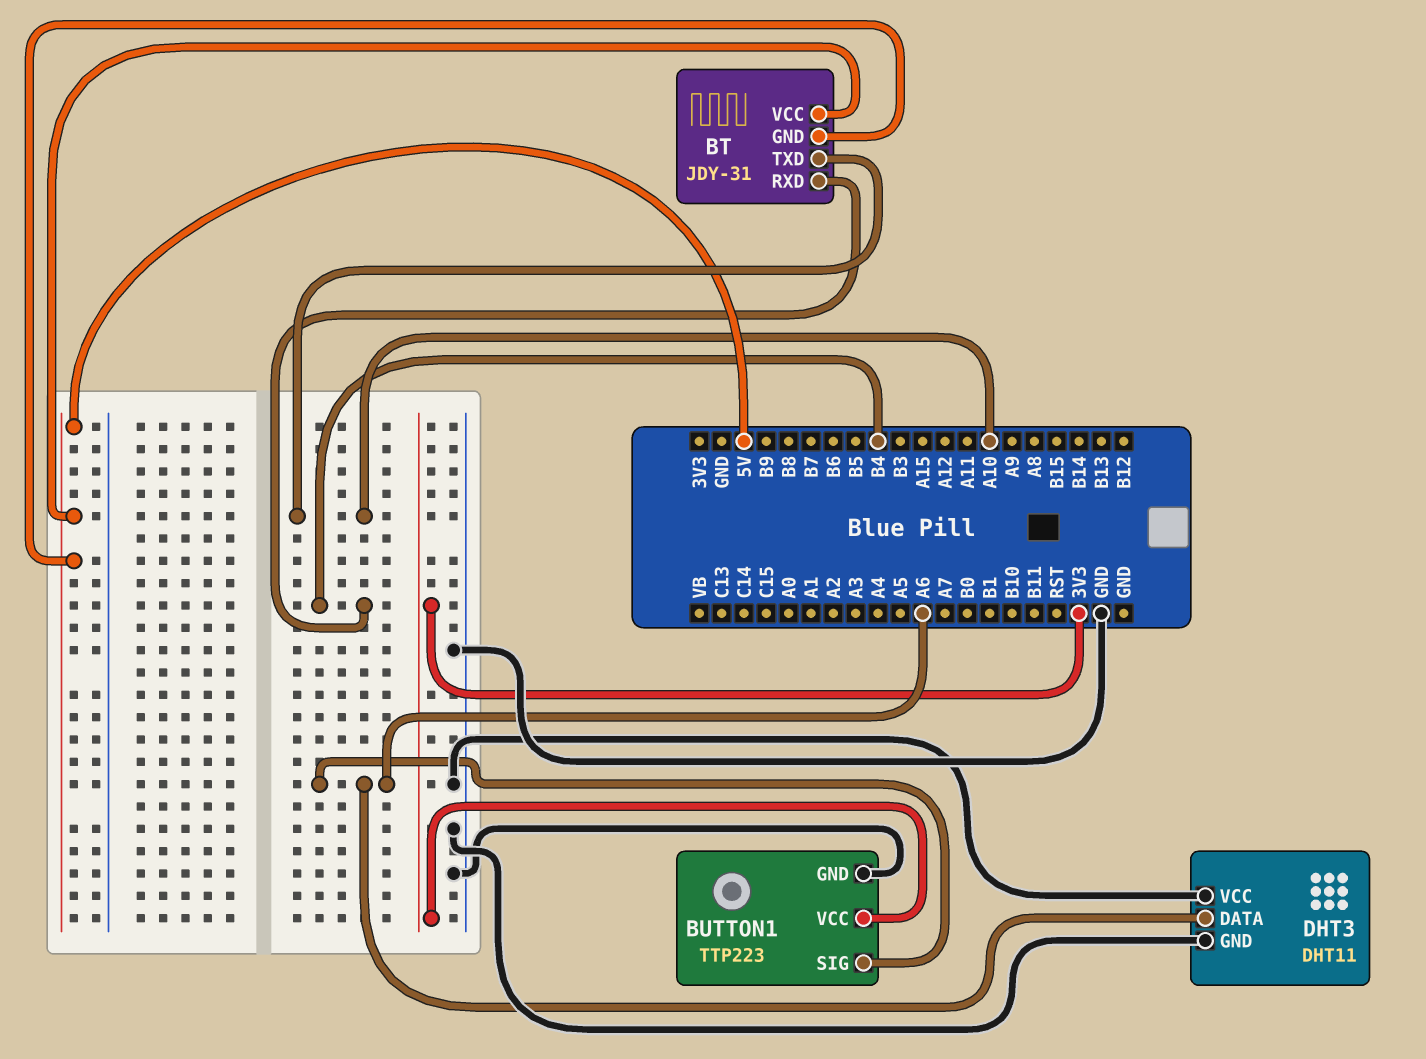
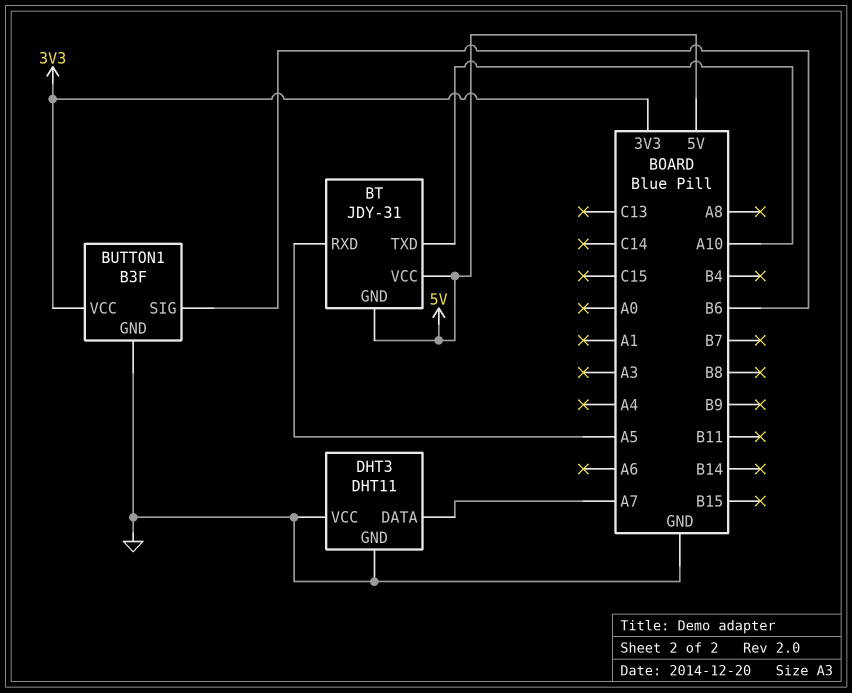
BT pin RXD: B4 -> A5
BUTTON1: TTP223 -> B3F
BUTTON1 pin SIG: A6 -> B6
DHT3 pin DATA: A6 -> A7

